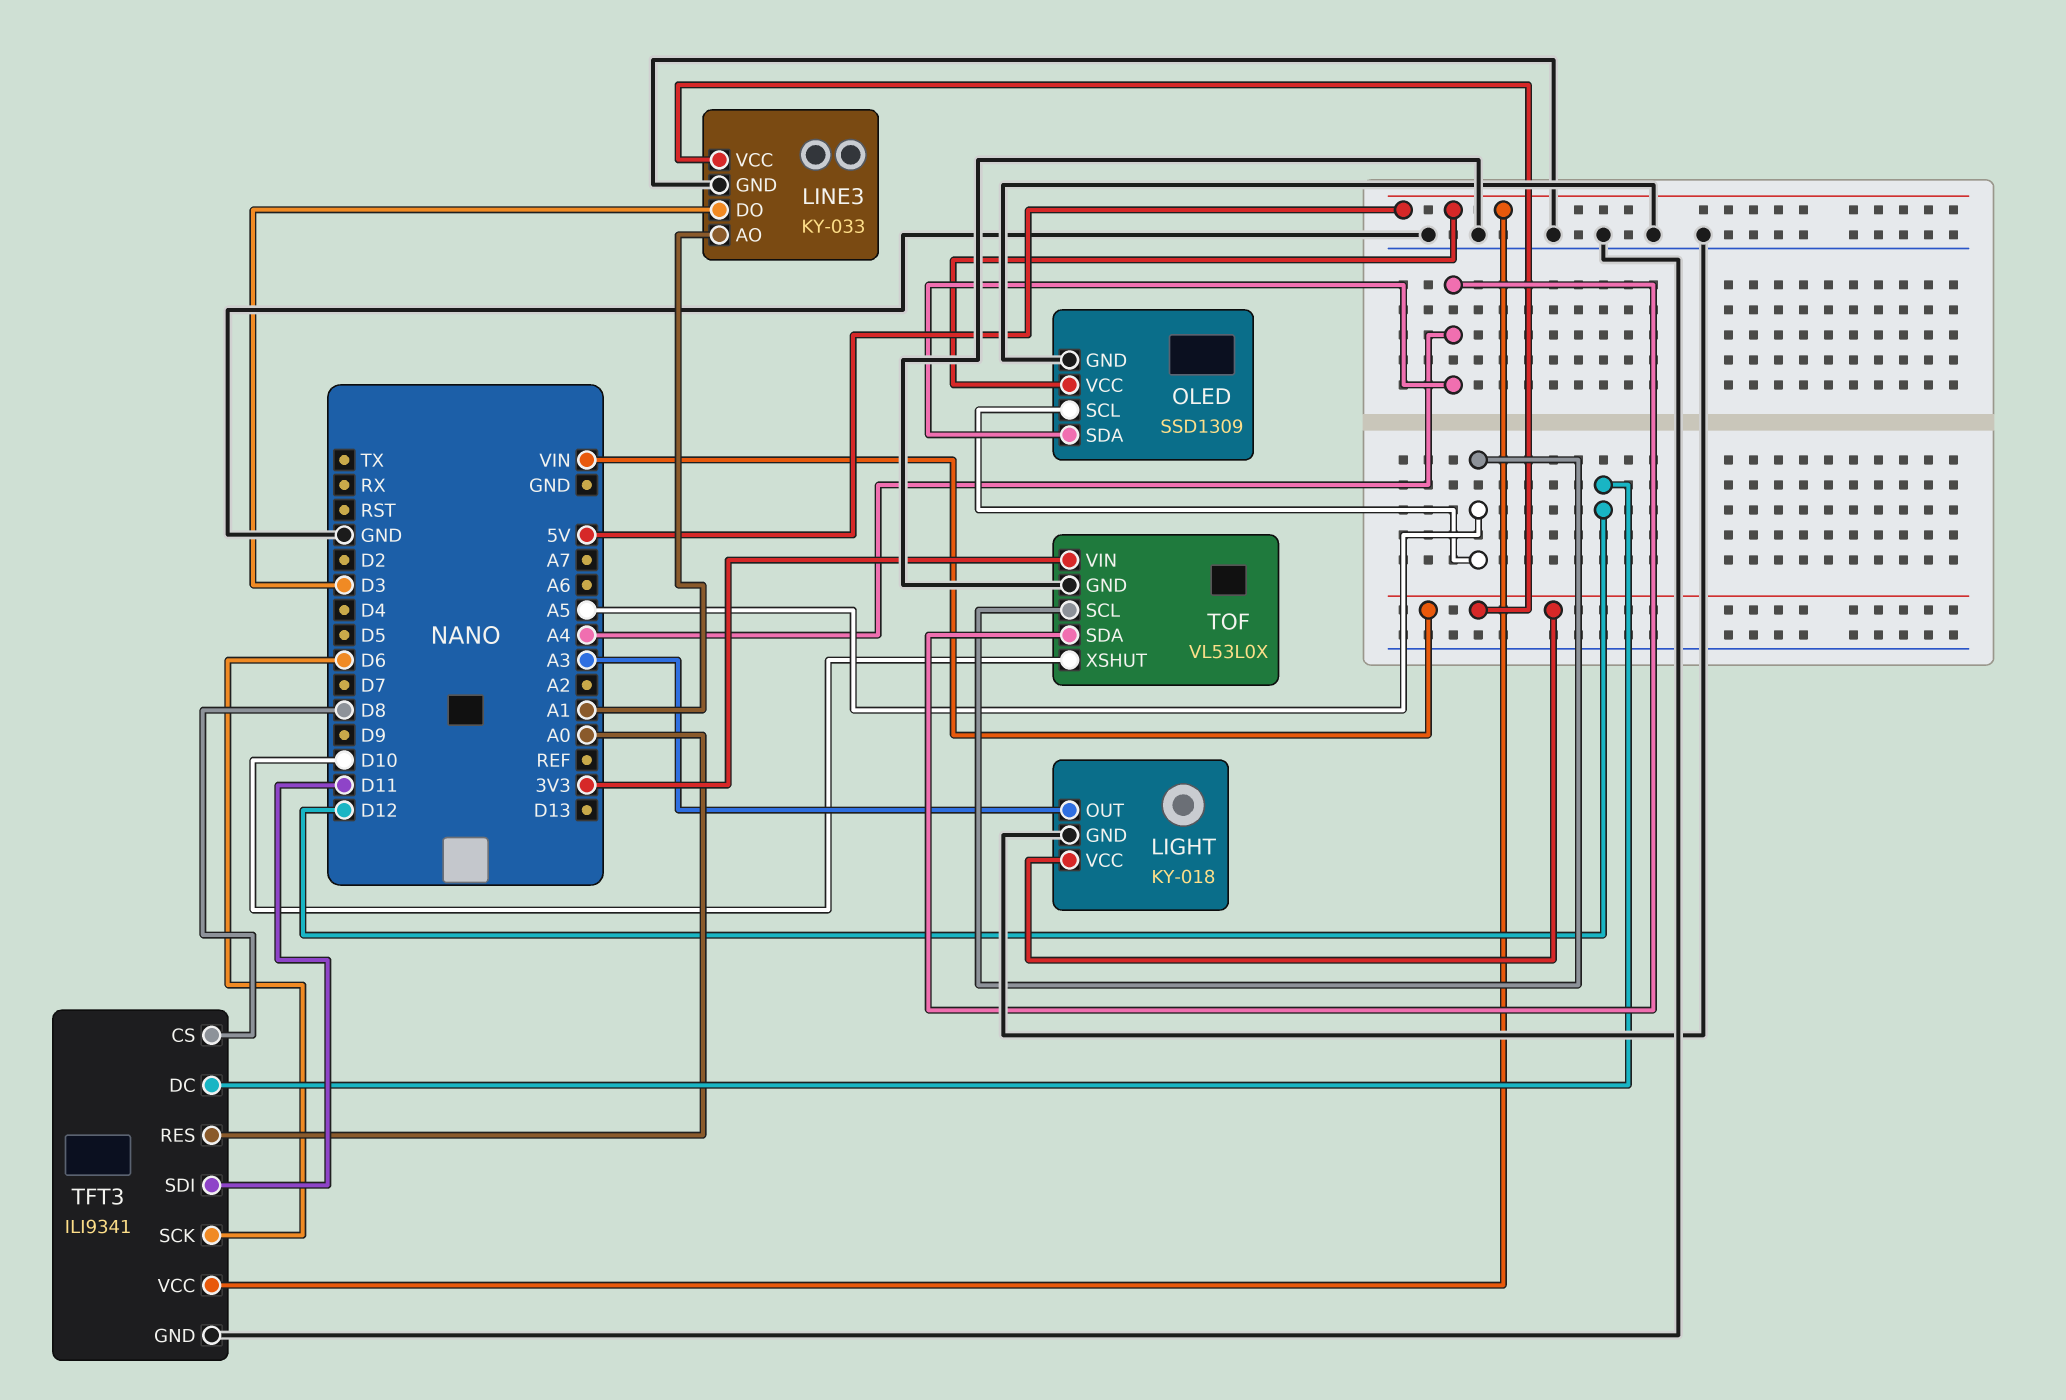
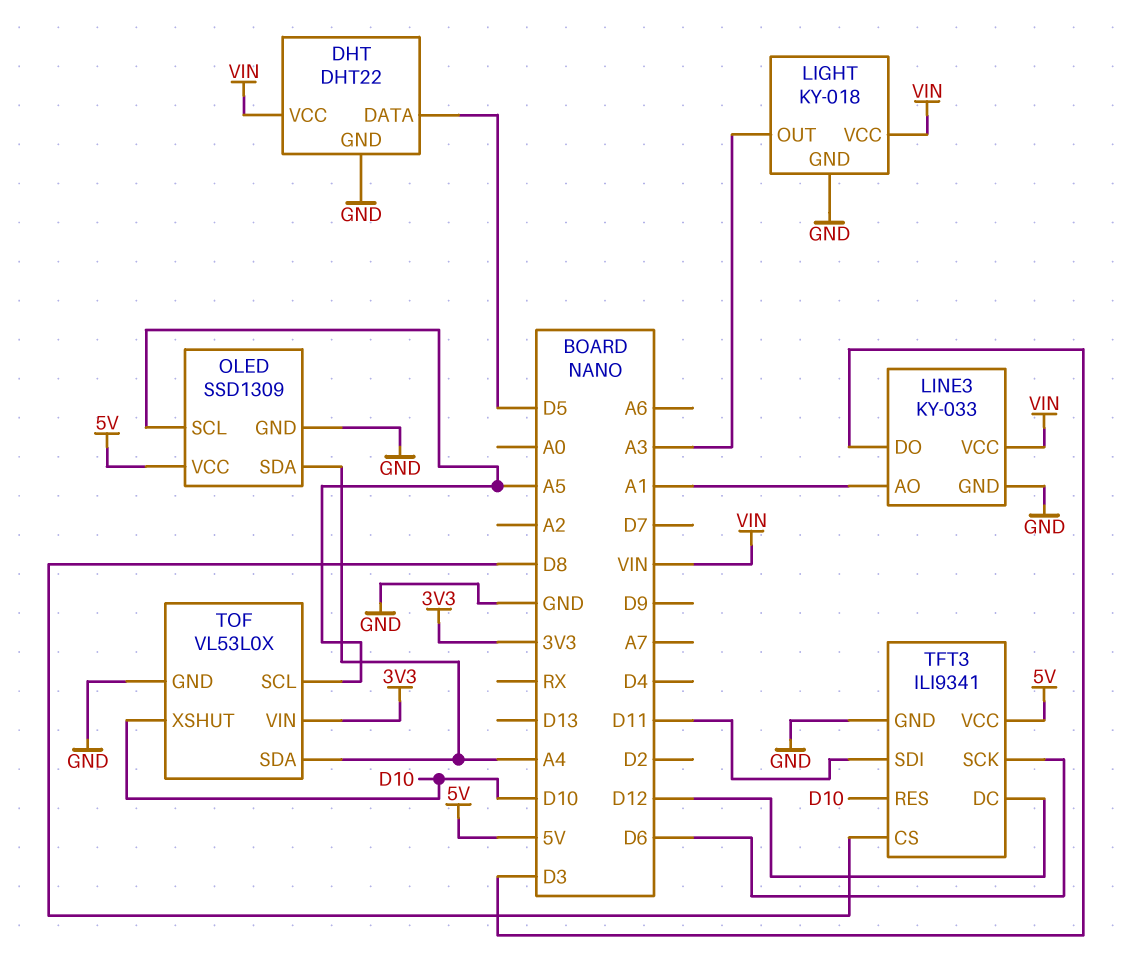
DHT: none -> DHT22
DHT pin DATA: none -> D5
DHT pin GND: none -> GND
DHT pin VCC: none -> VIN
TFT3 pin RES: A0 -> D10

